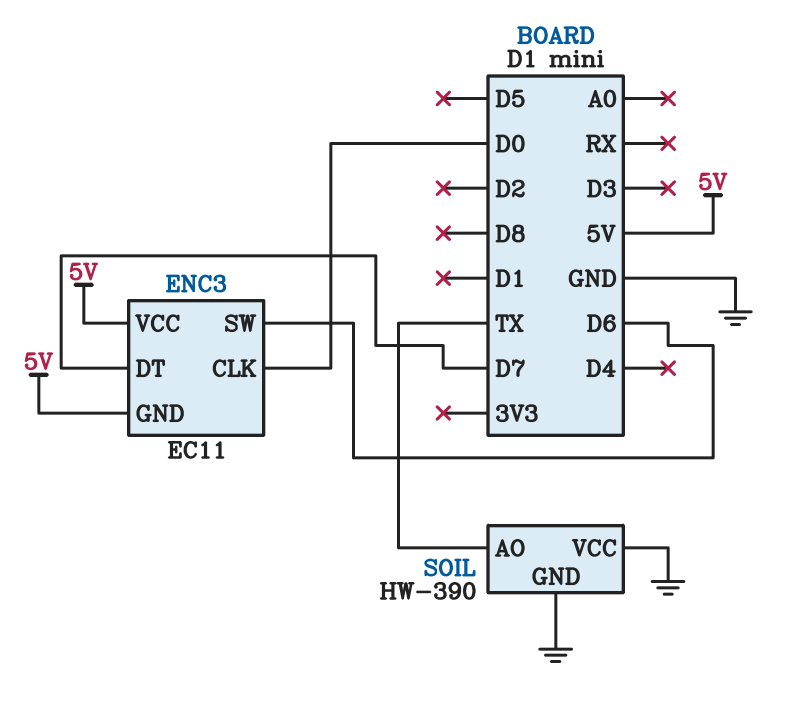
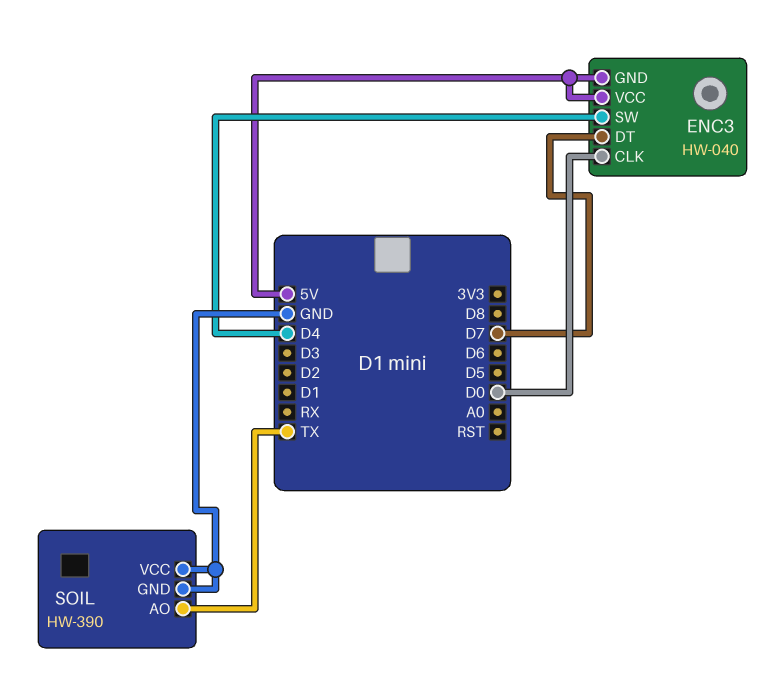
ENC3: EC11 -> HW-040
ENC3 pin SW: D6 -> D4

